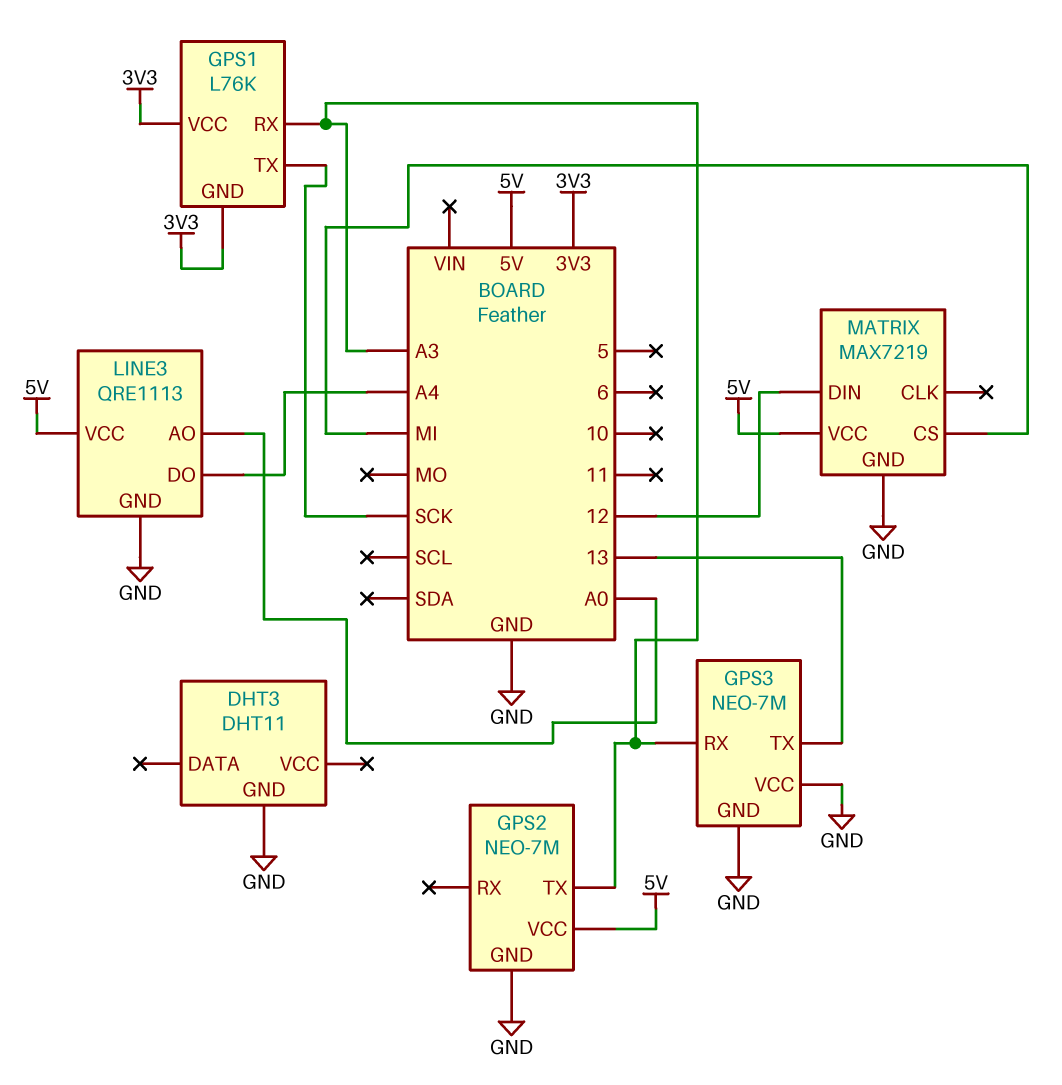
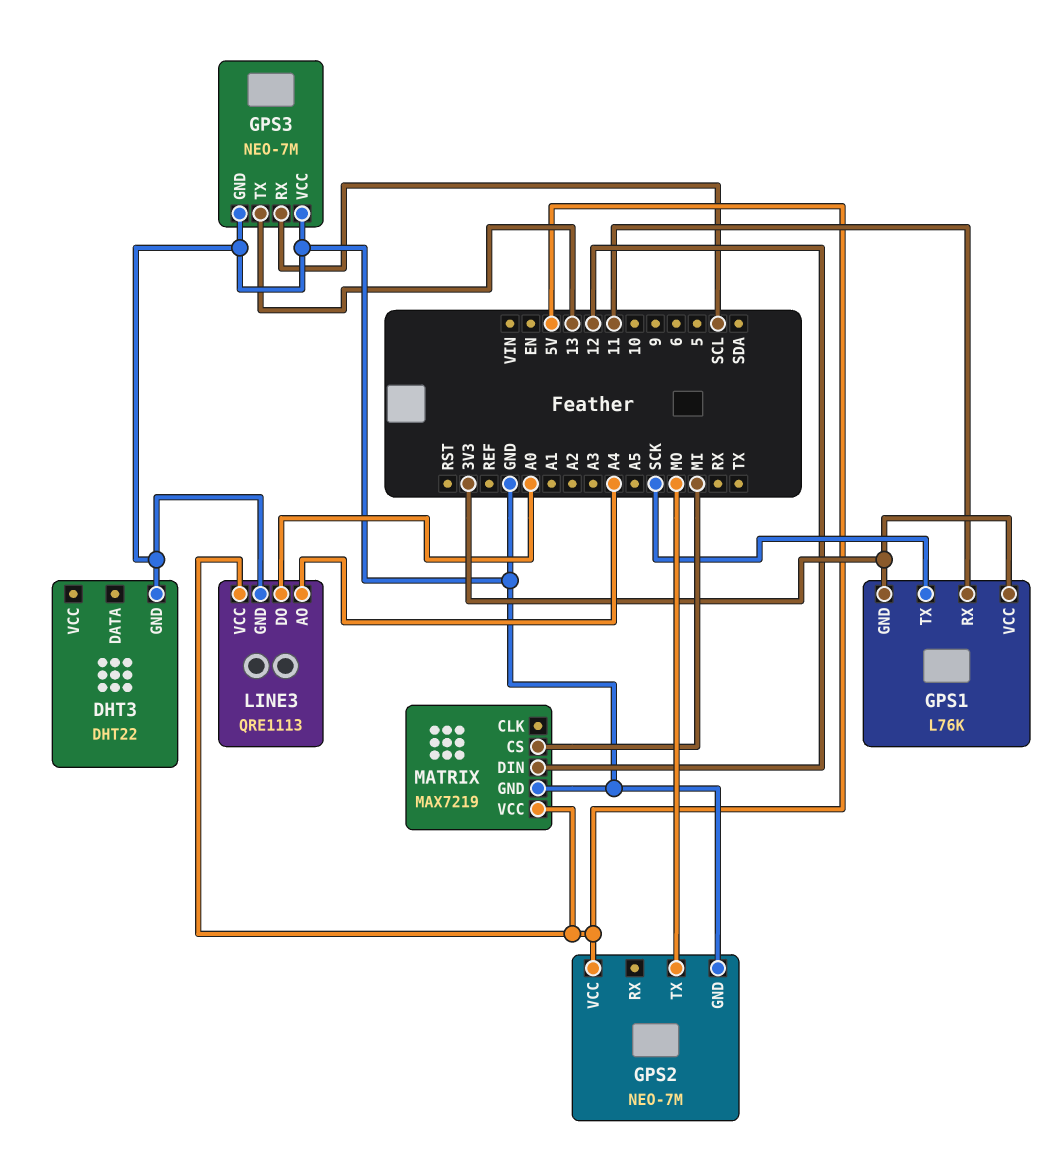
DHT3: DHT11 -> DHT22
GPS1 pin RX: A3 -> 11
GPS2 pin TX: A3 -> MO
GPS3 pin RX: A3 -> SCL
LINE3 pin AO: A0 -> A4
LINE3 pin DO: A4 -> A0

